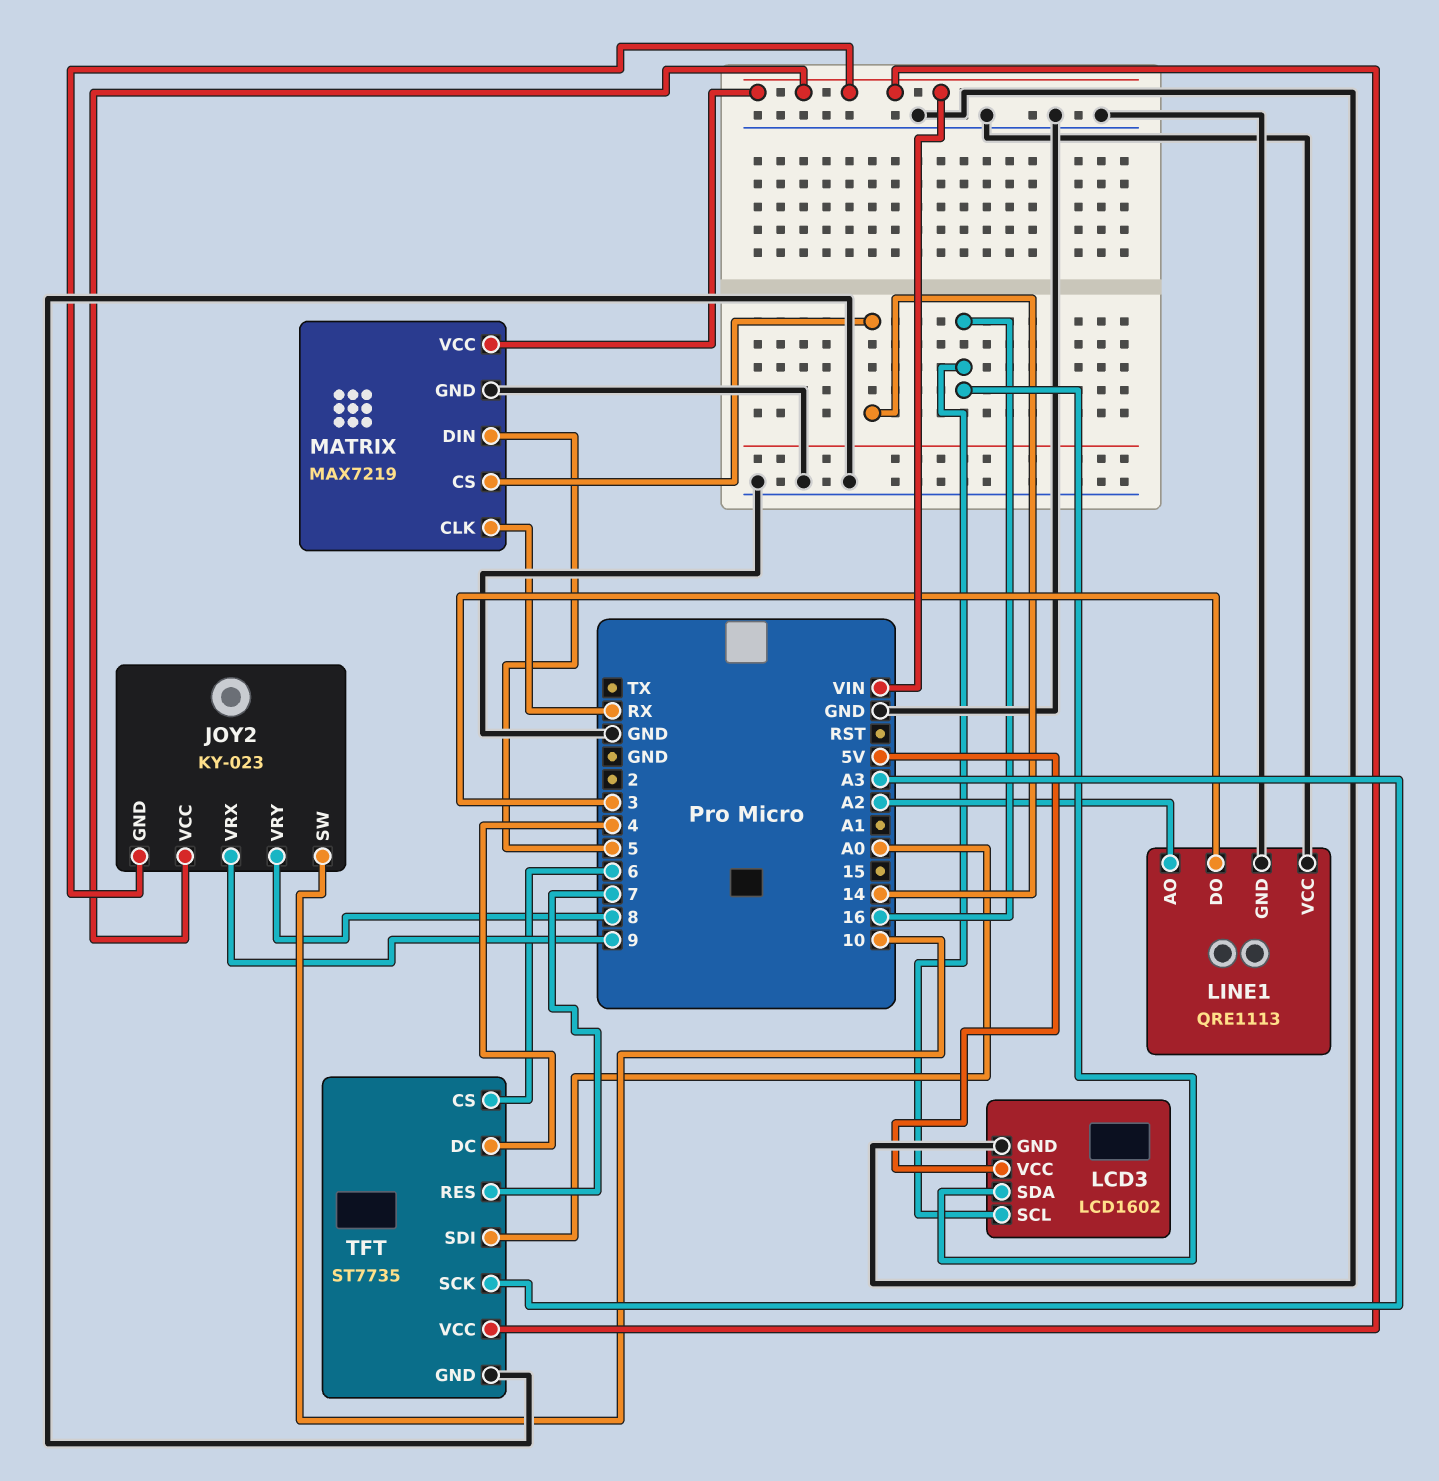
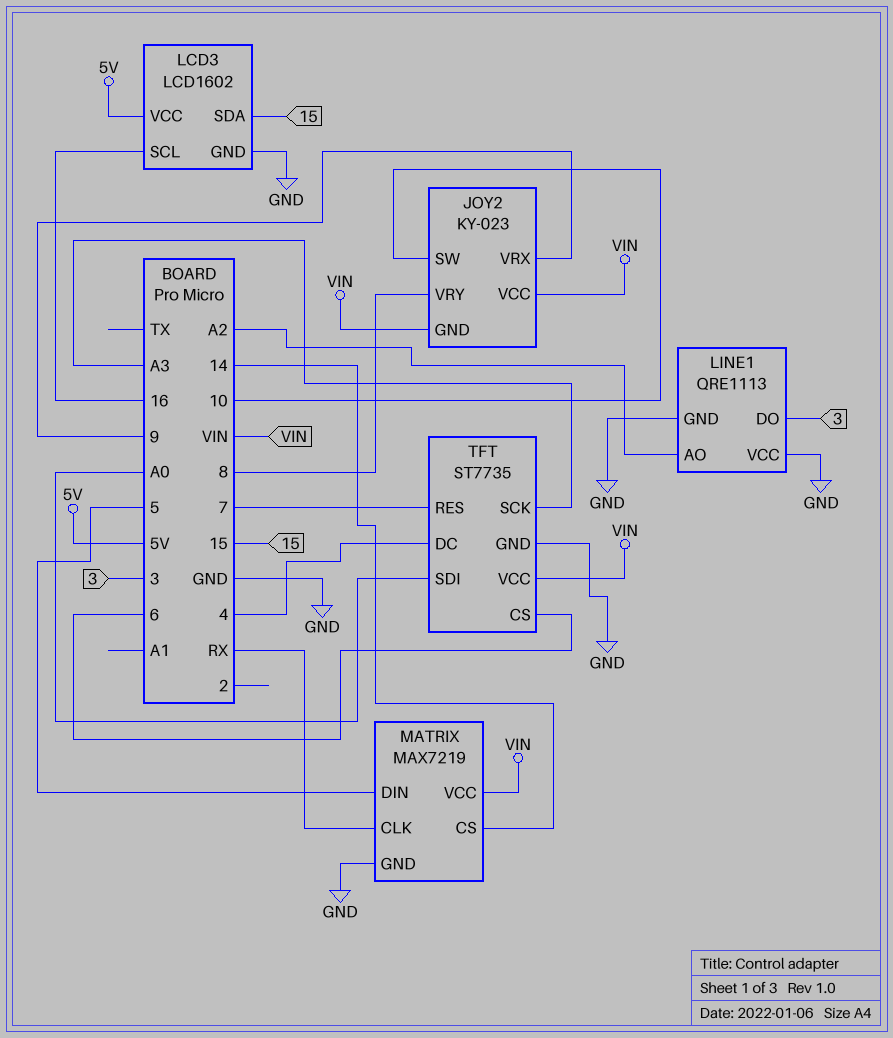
LCD3 pin SDA: 16 -> 15

